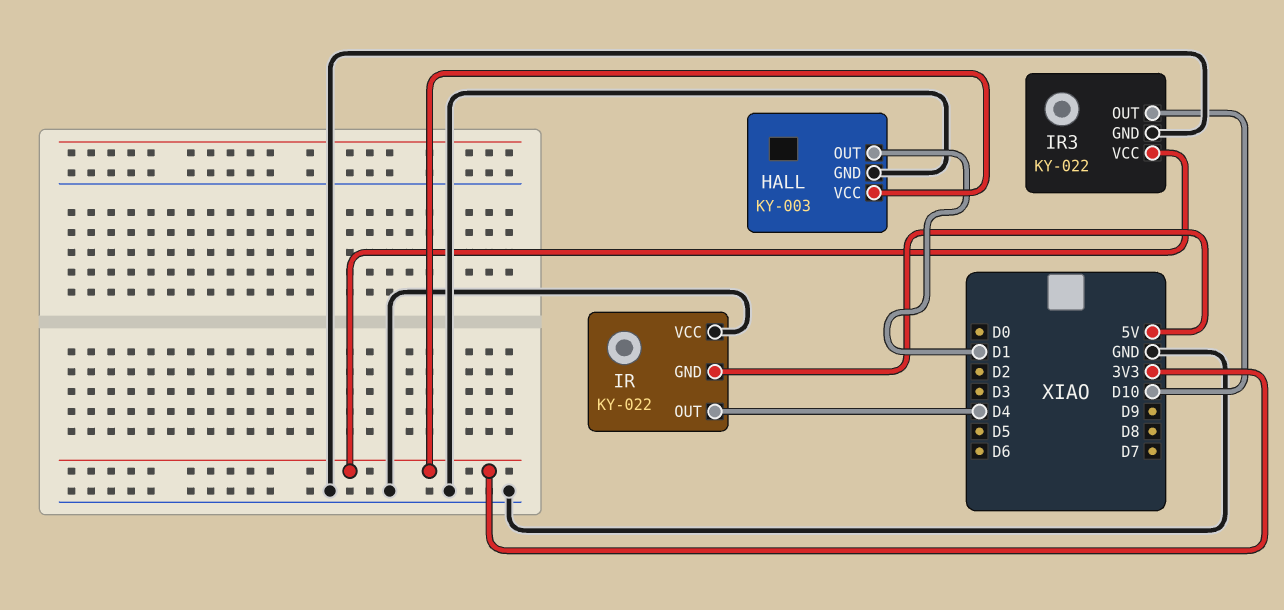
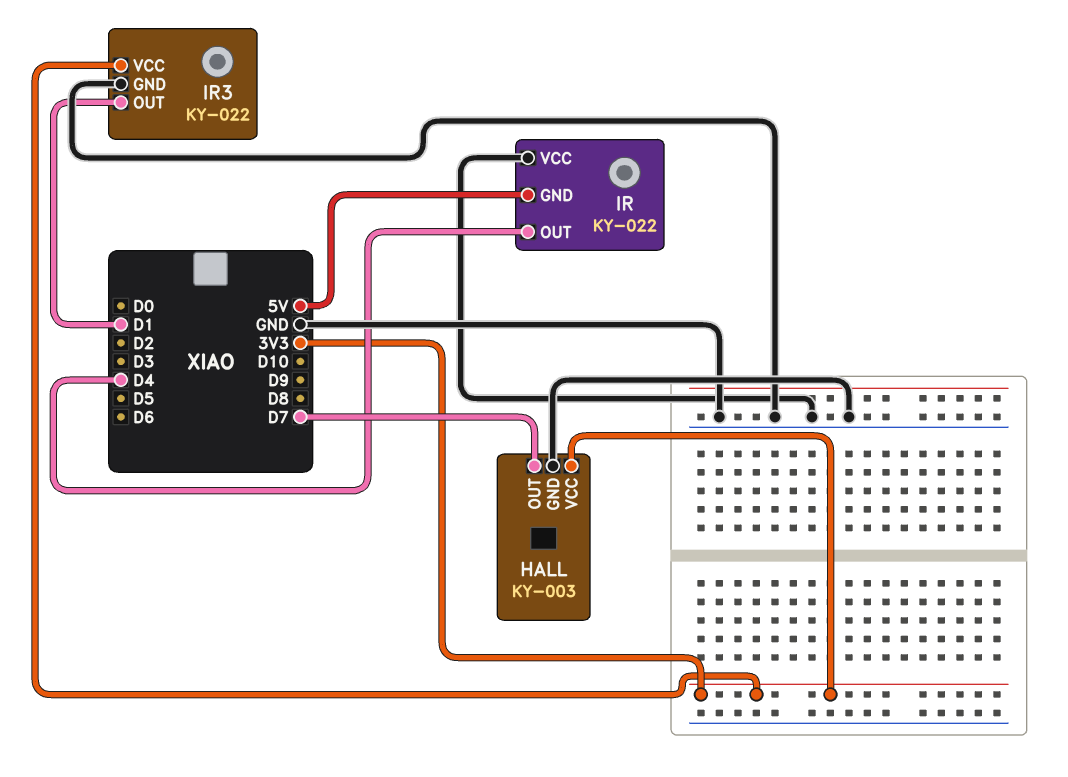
HALL pin OUT: D1 -> D7
IR3 pin OUT: D10 -> D1

